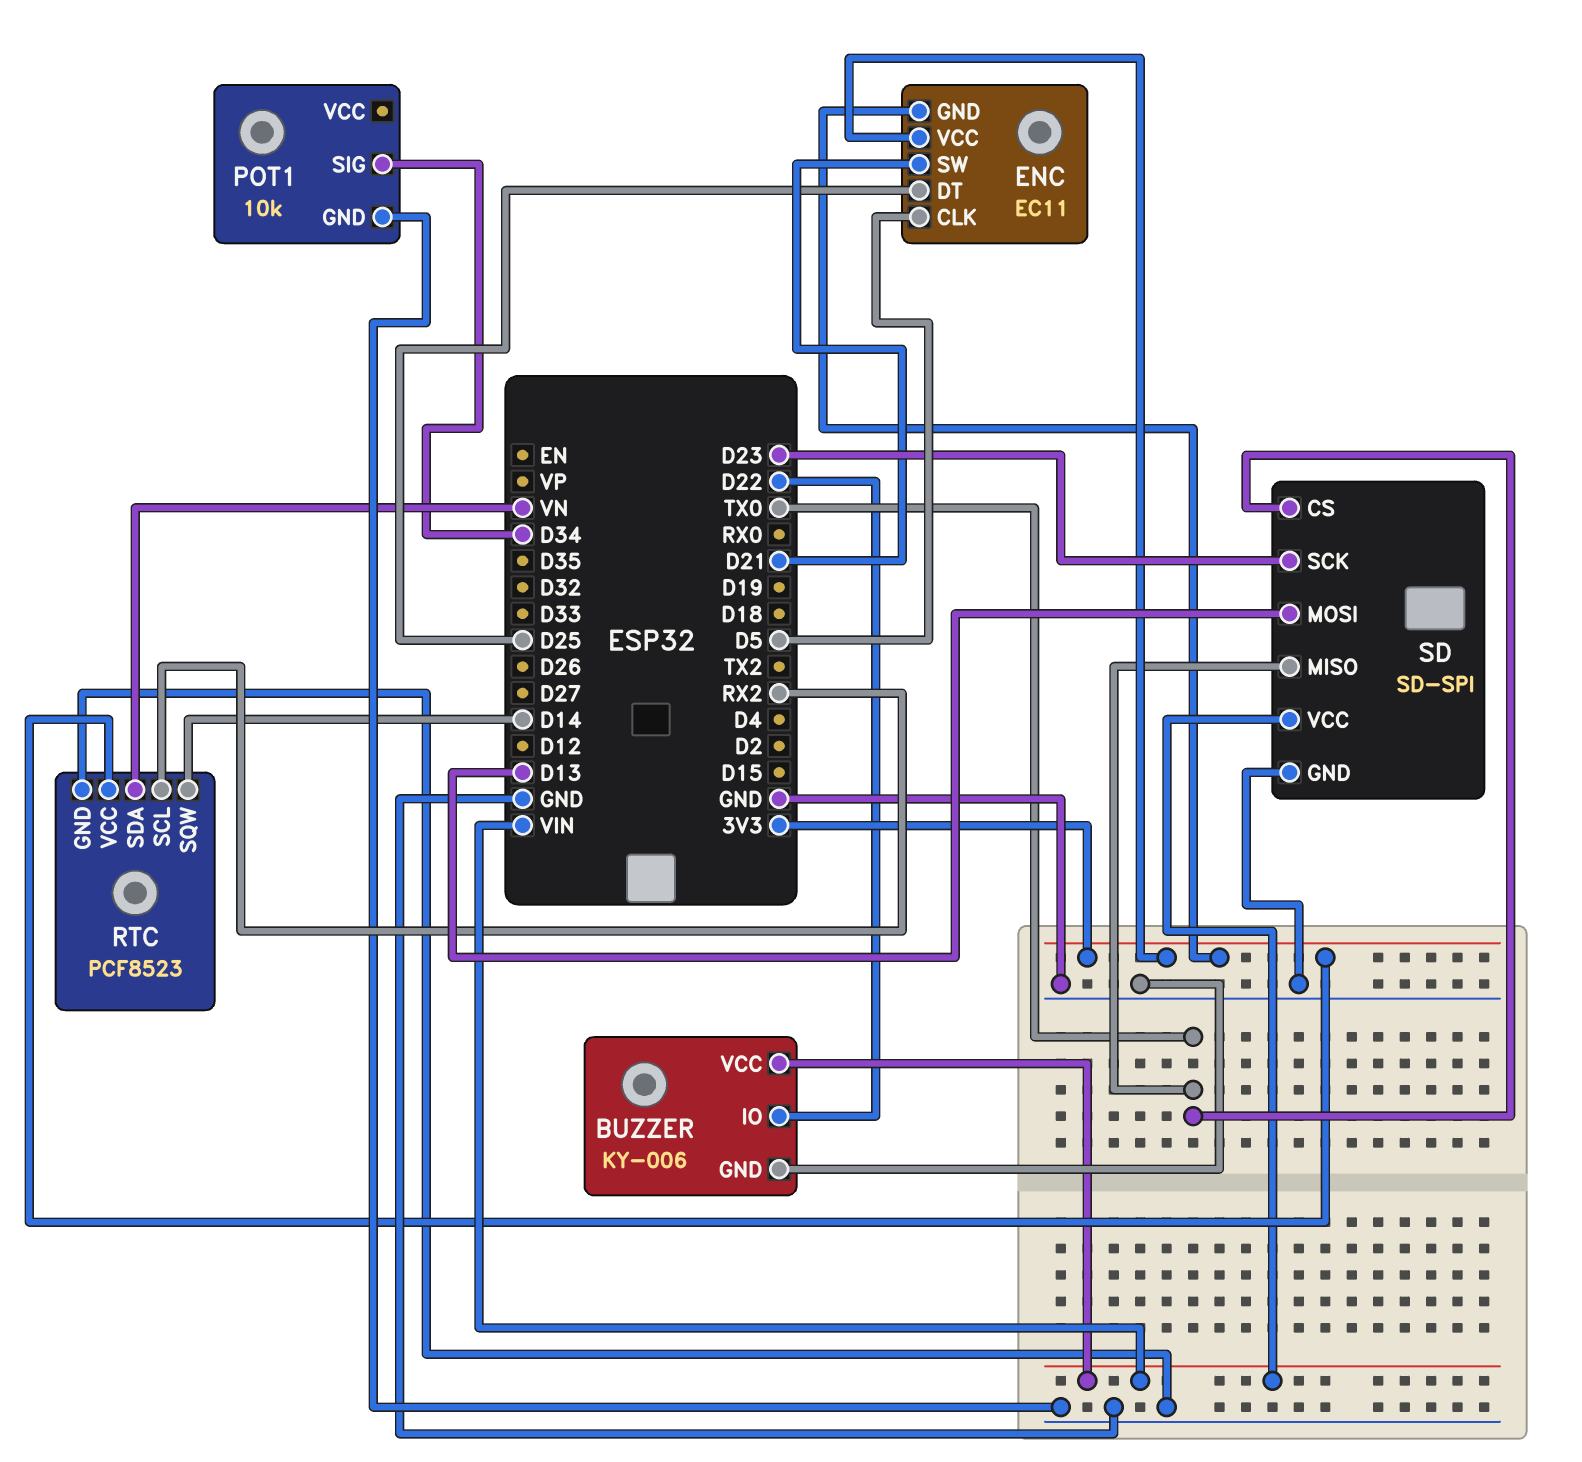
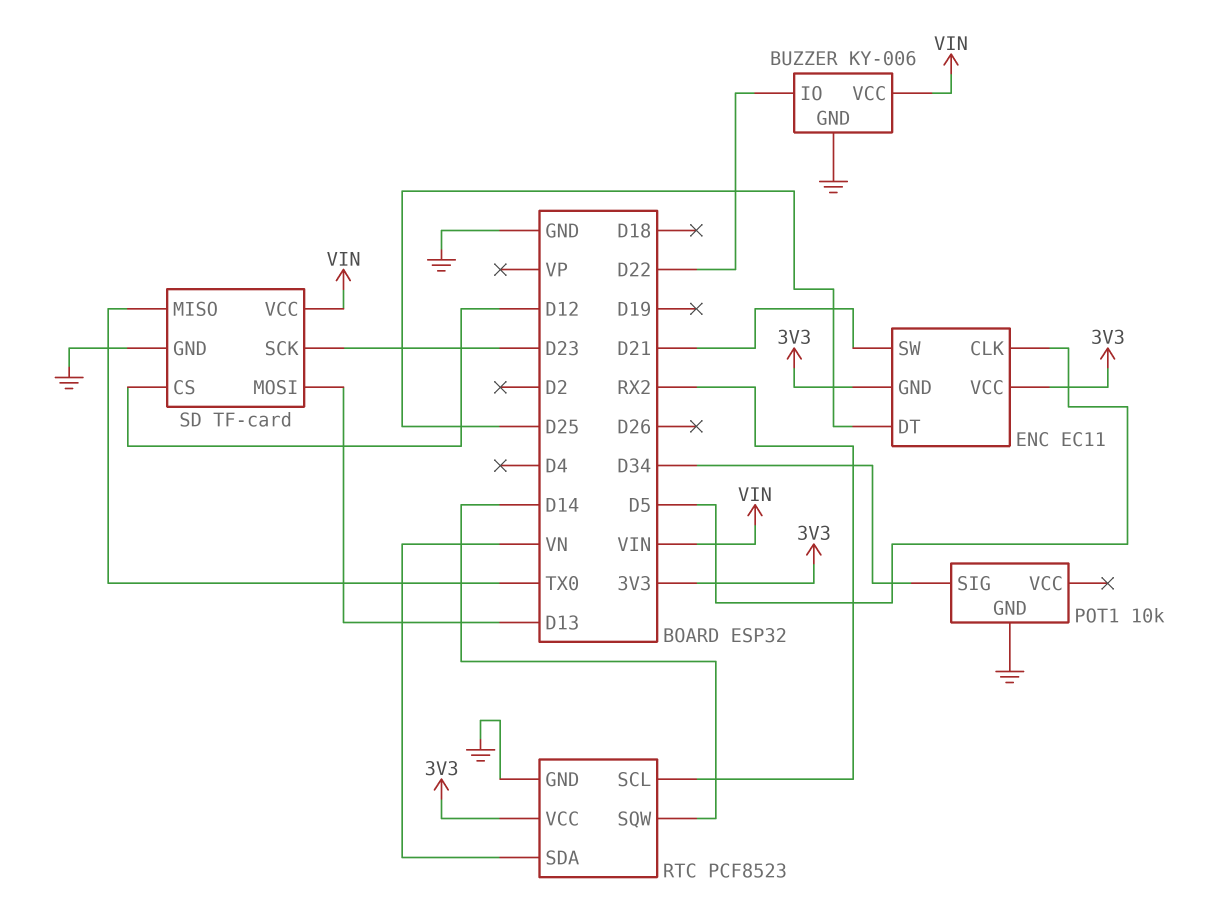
SD: SD-SPI -> TF-card
SD pin CS: TX0 -> D12

